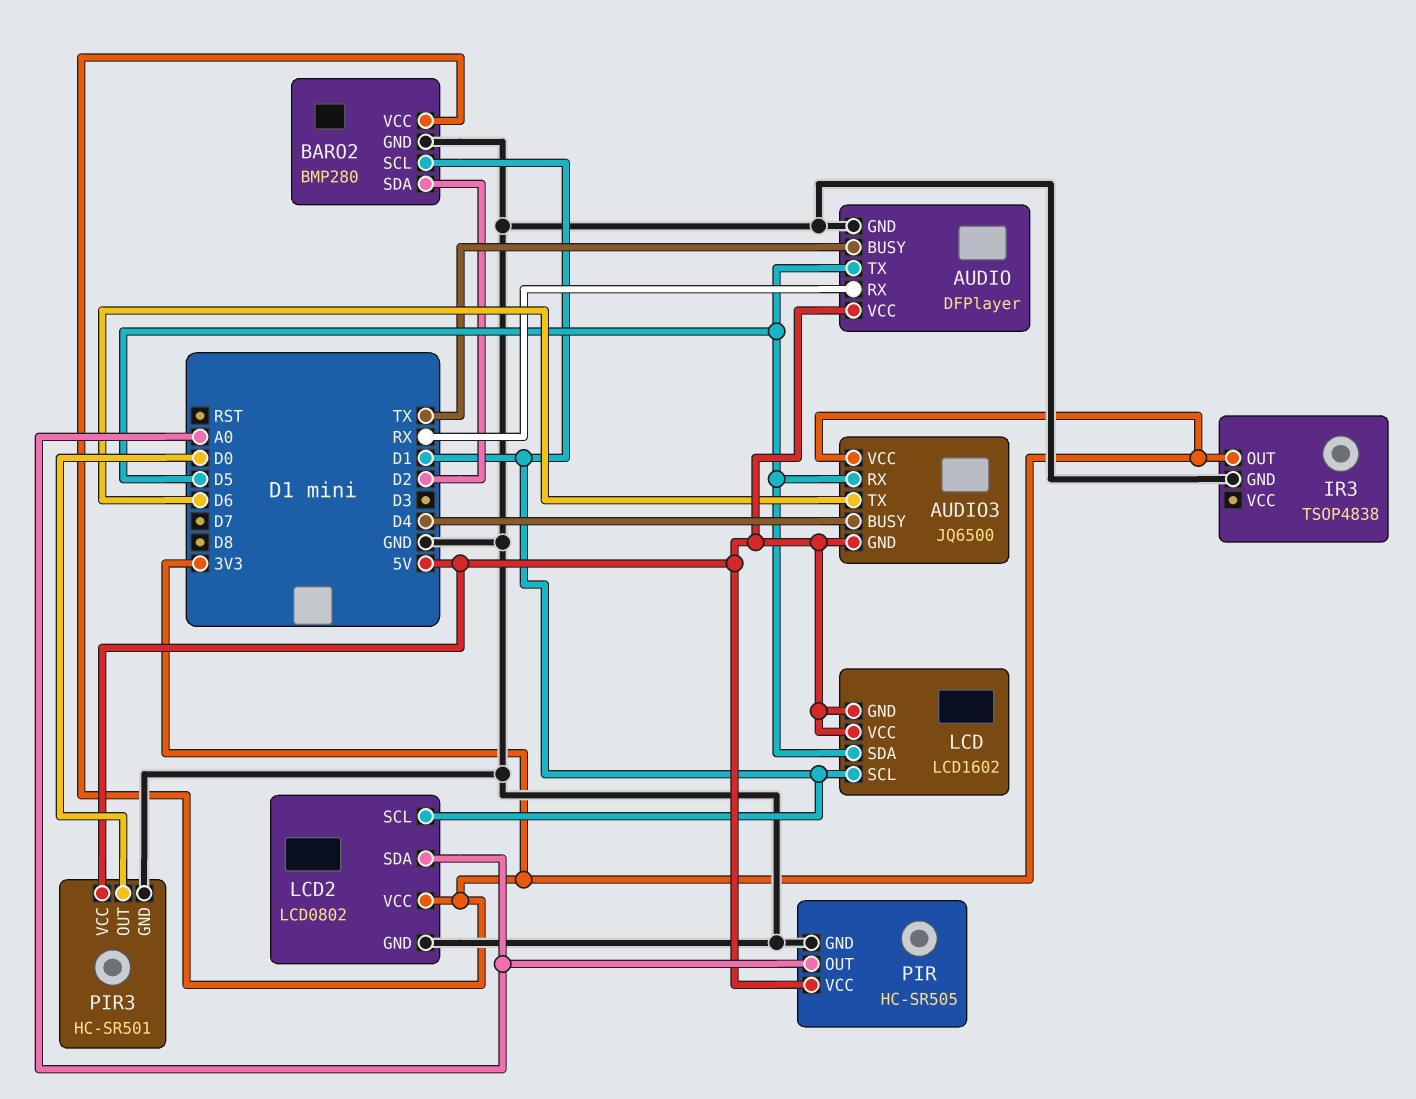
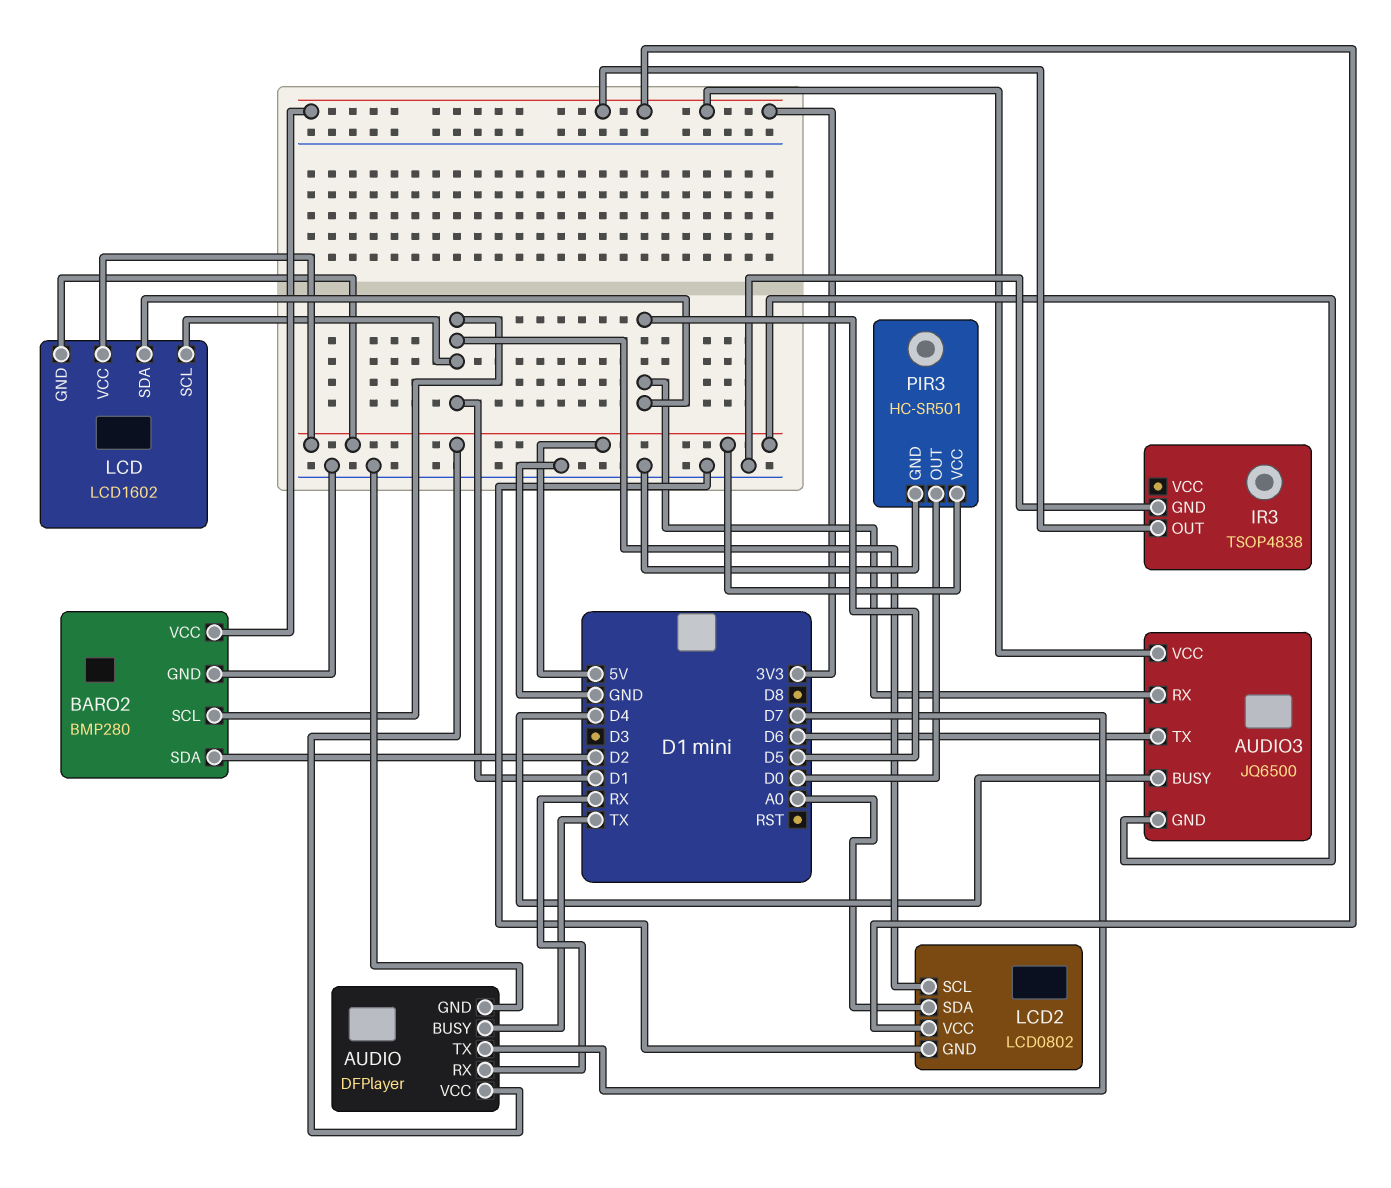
AUDIO pin TX: D5 -> D7
PIR: HC-SR505 -> none
PIR pin GND: GND -> none
PIR pin OUT: A0 -> none
PIR pin VCC: 5V -> none

